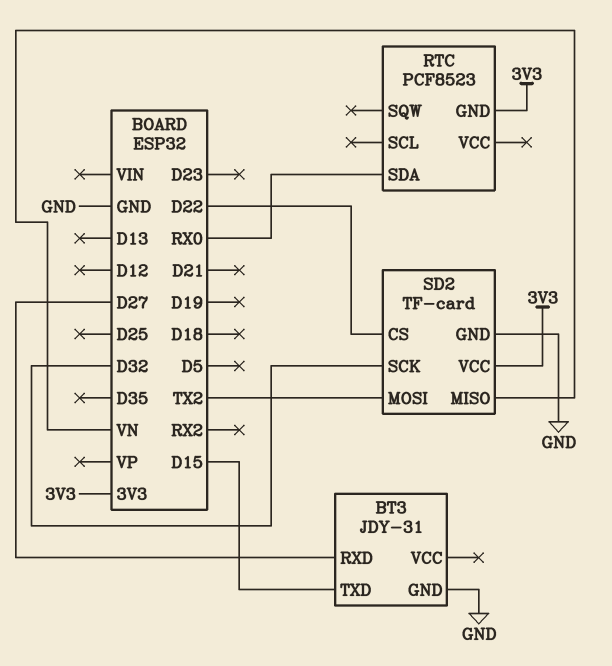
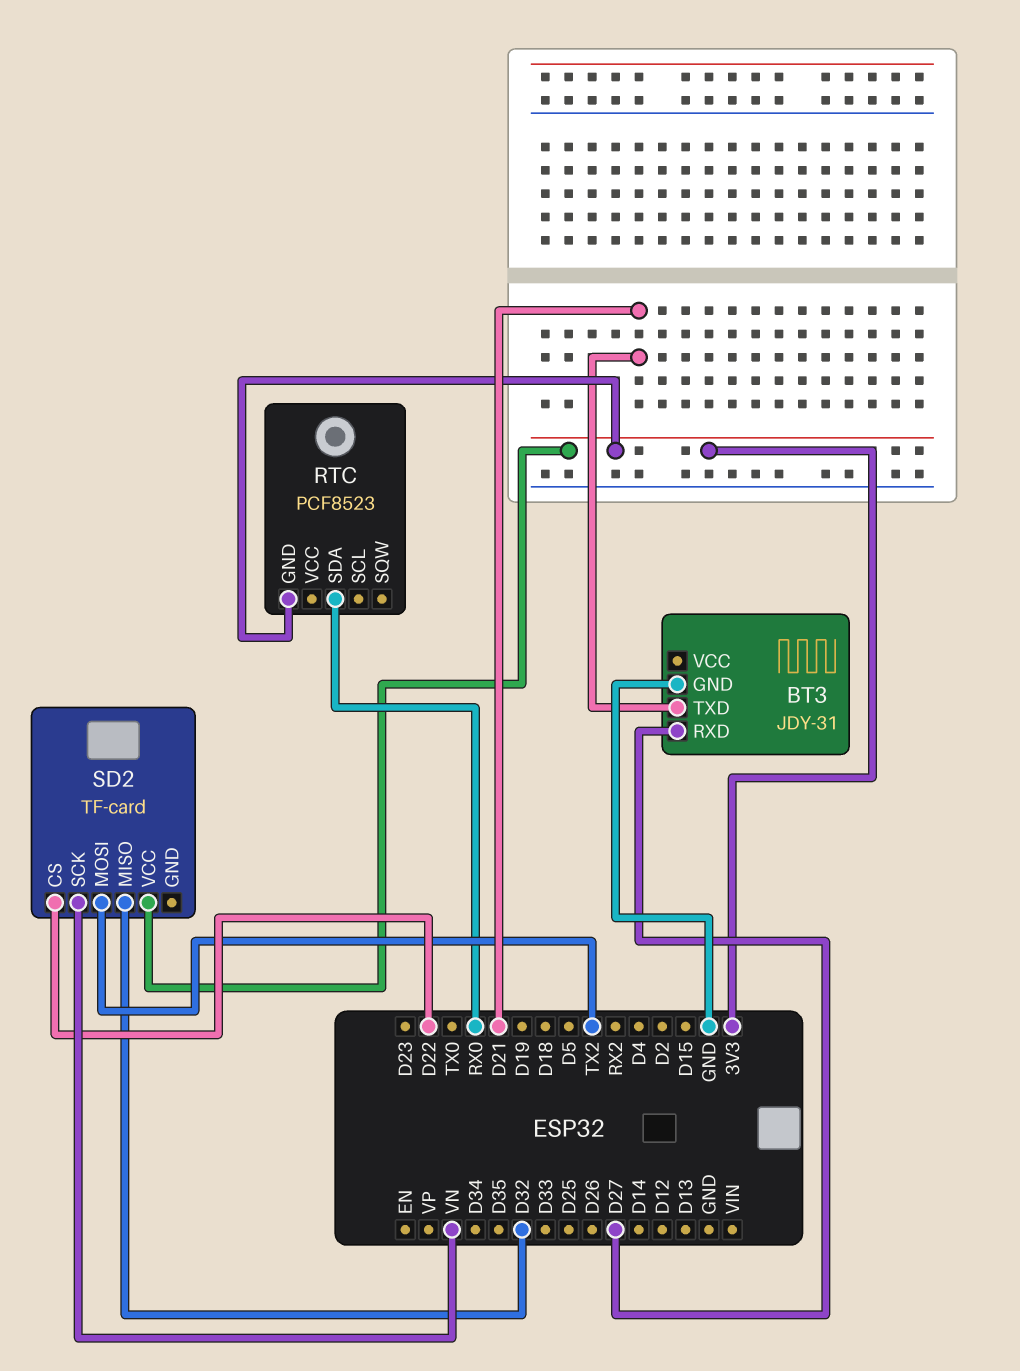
BT3 pin TXD: D15 -> D21
SD2 pin GND: GND -> none
SD2 pin MISO: VN -> D32
SD2 pin SCK: D32 -> VN

